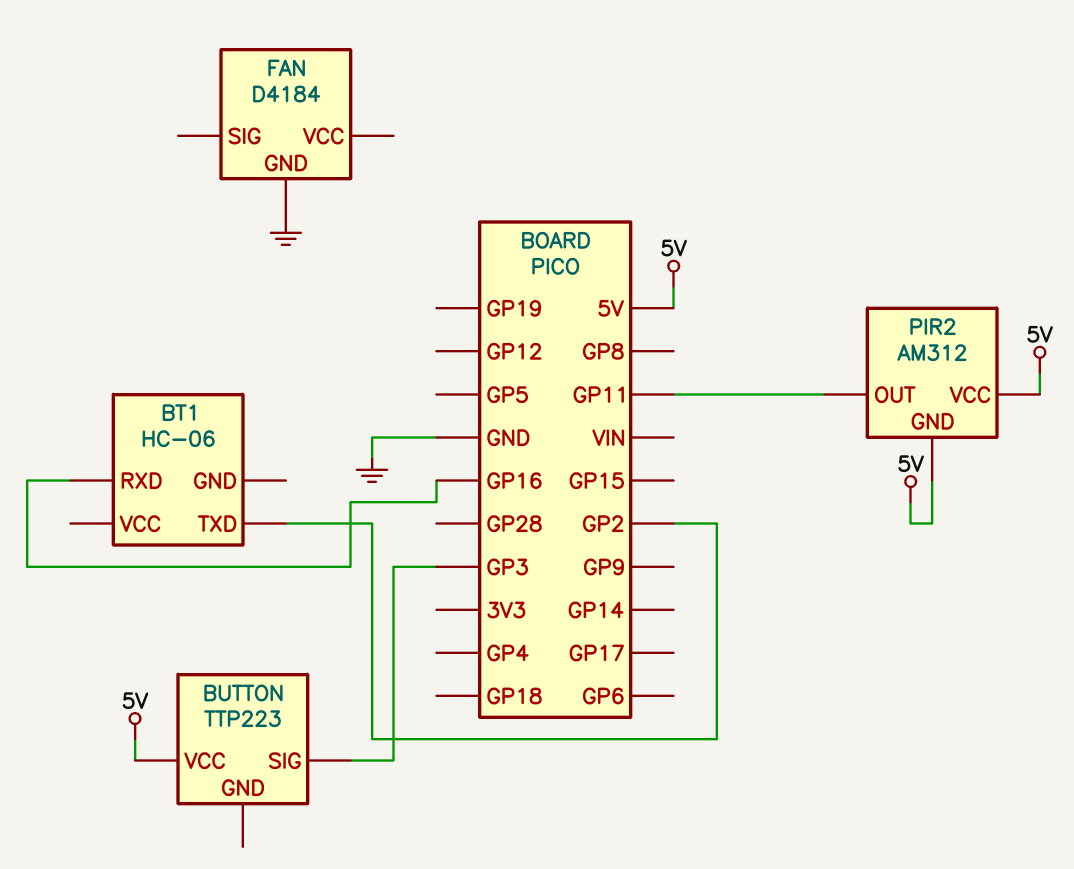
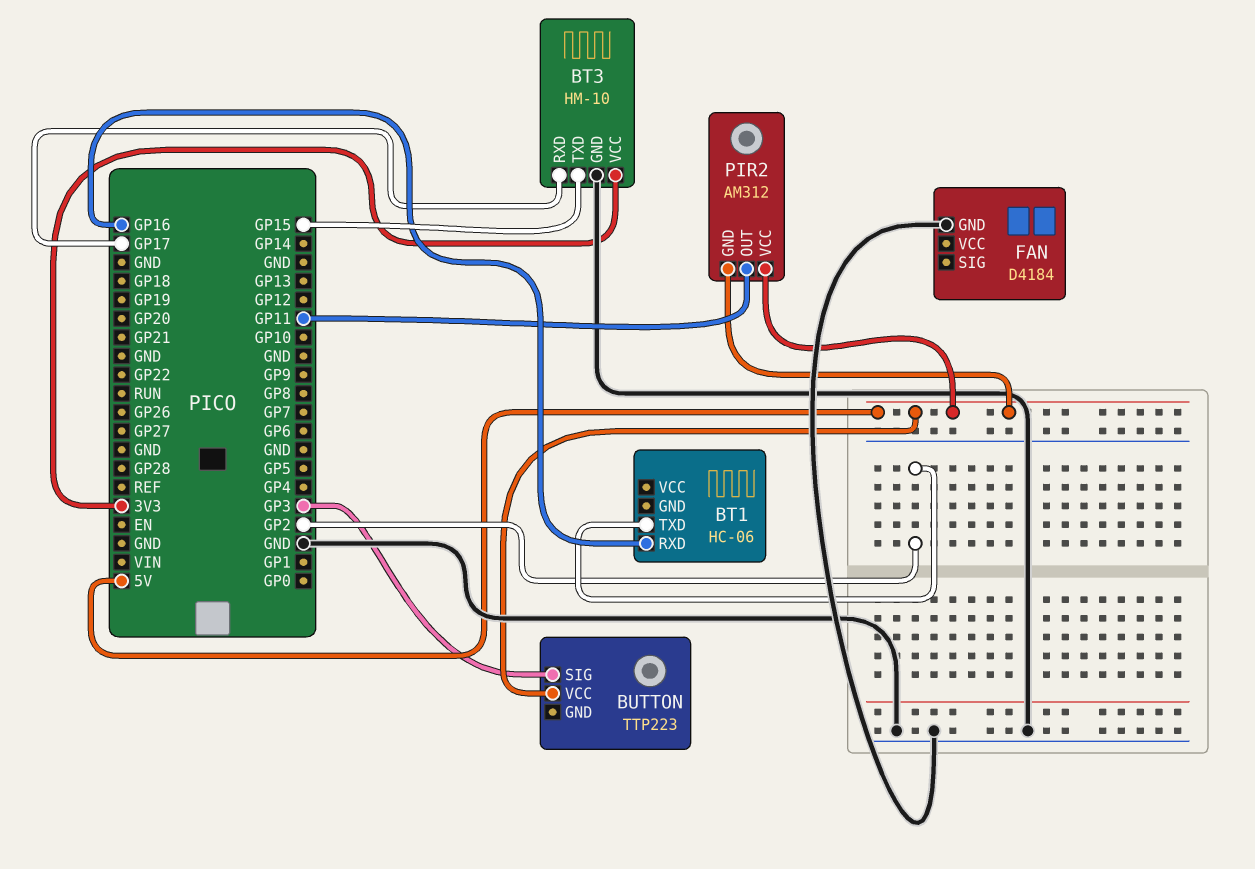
BT3: none -> HM-10
BT3 pin GND: none -> GND
BT3 pin RXD: none -> GP17
BT3 pin TXD: none -> GP15
BT3 pin VCC: none -> 3V3

